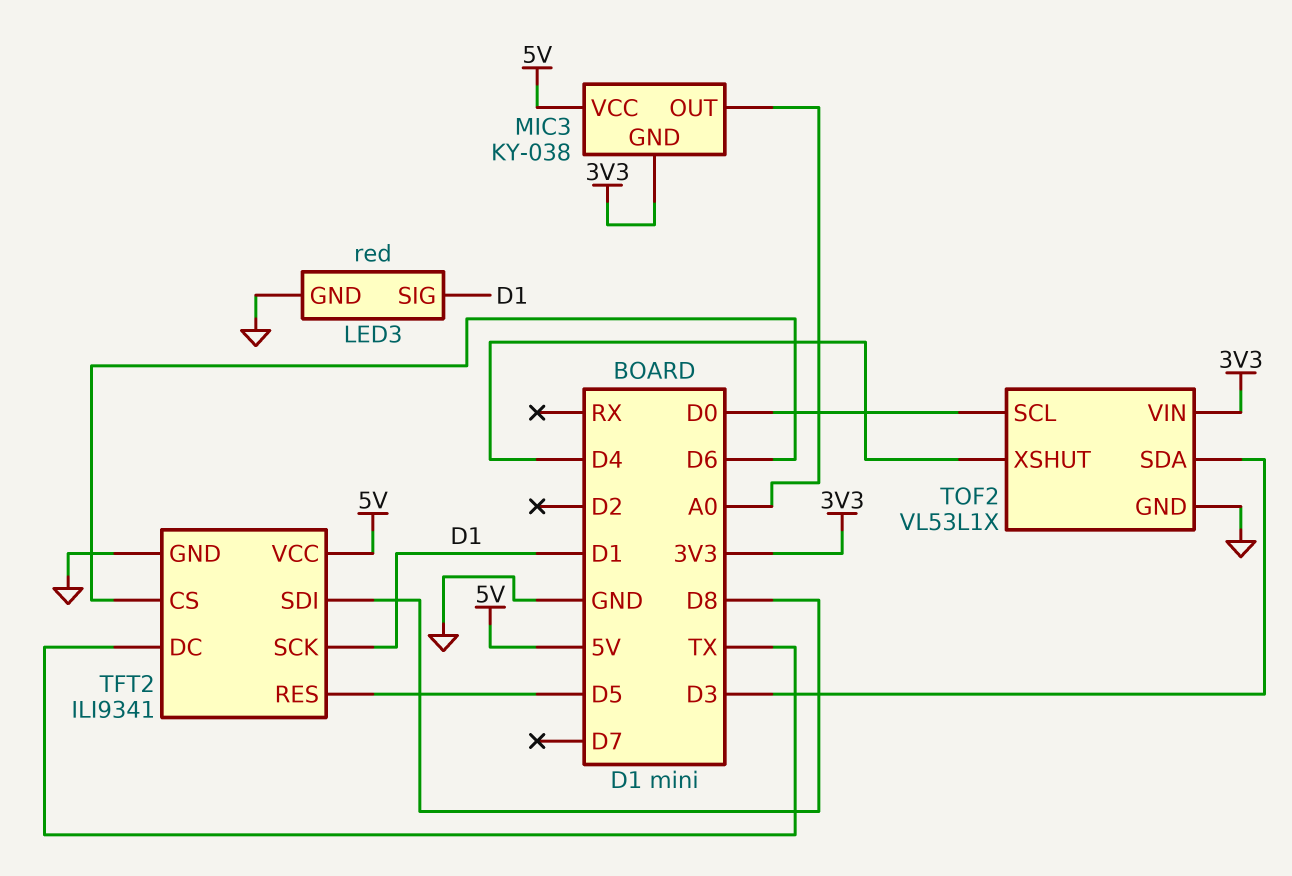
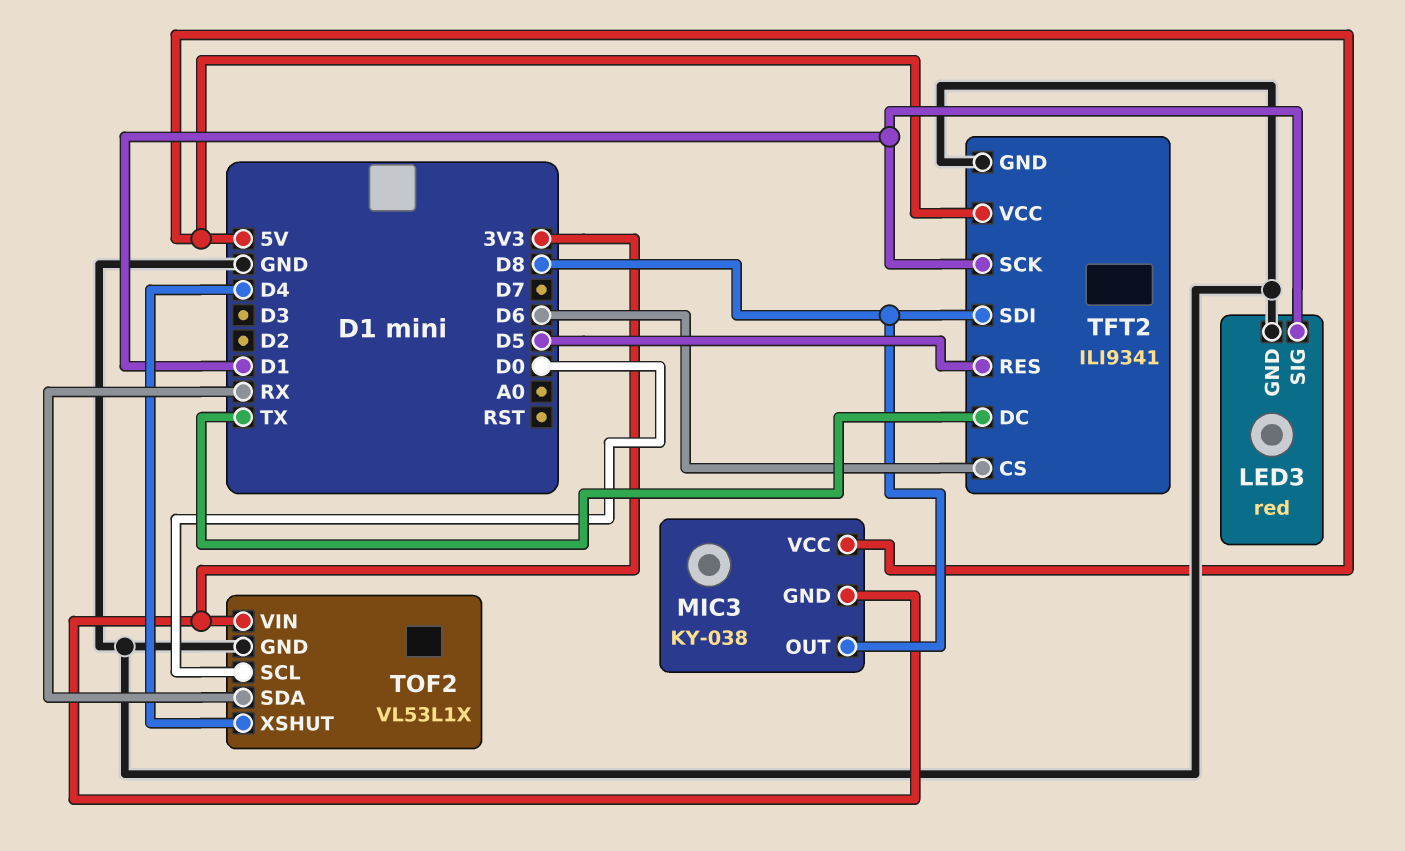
MIC3 pin OUT: A0 -> D8
TOF2 pin SDA: D3 -> RX

